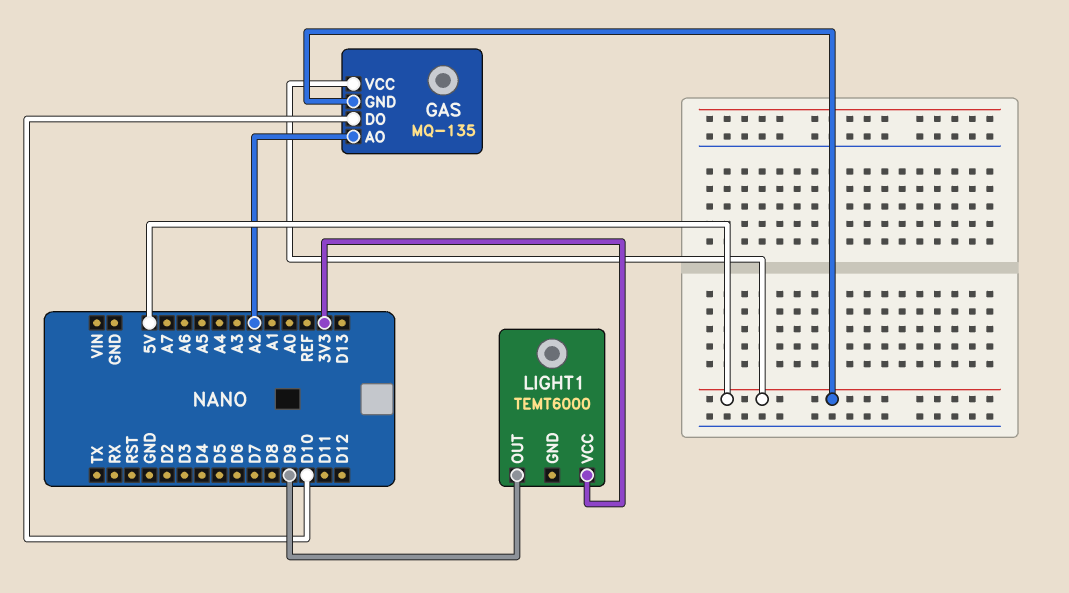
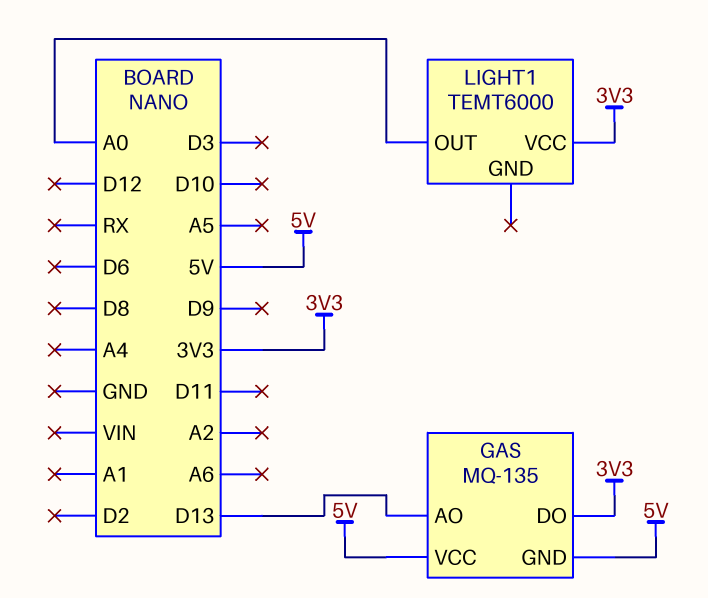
GAS pin AO: A2 -> D13
GAS pin DO: D10 -> 3V3
LIGHT1 pin OUT: D9 -> A0

